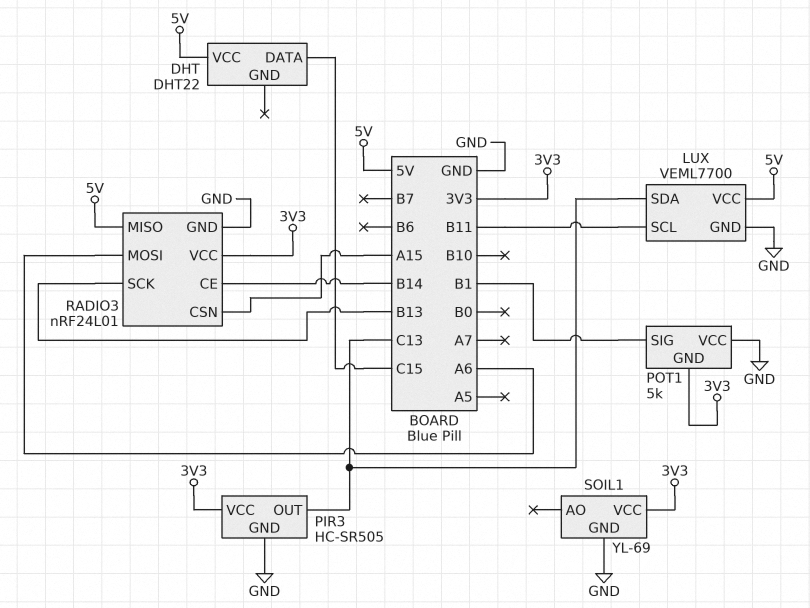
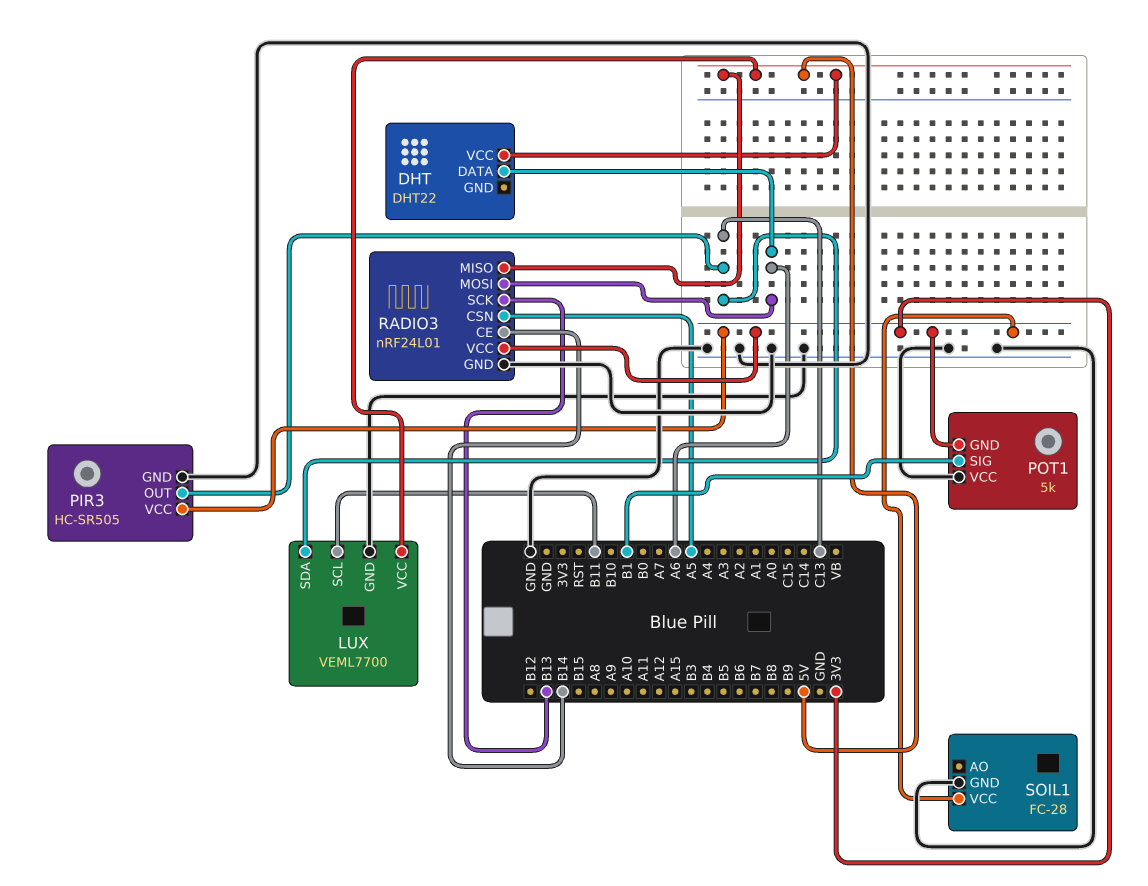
DHT pin DATA: C15 -> A6
RADIO3 pin CSN: A15 -> A5
SOIL1: YL-69 -> FC-28

